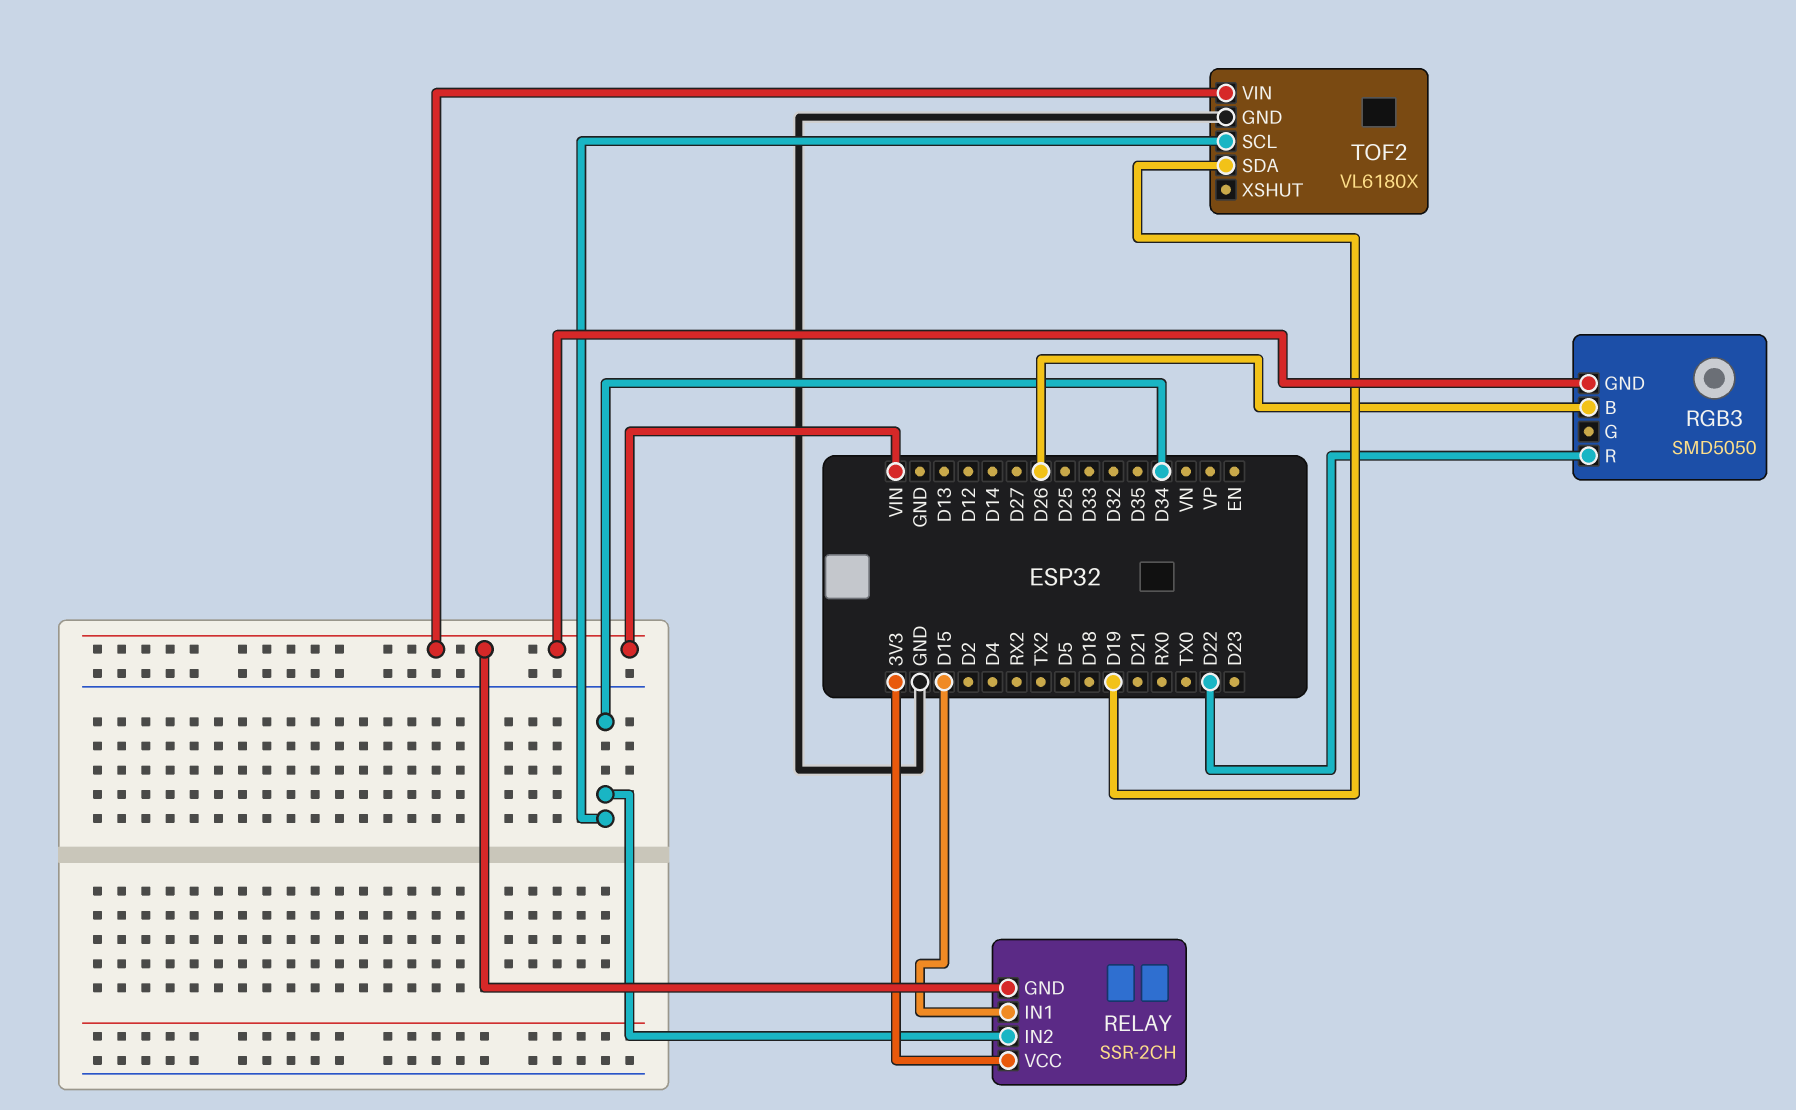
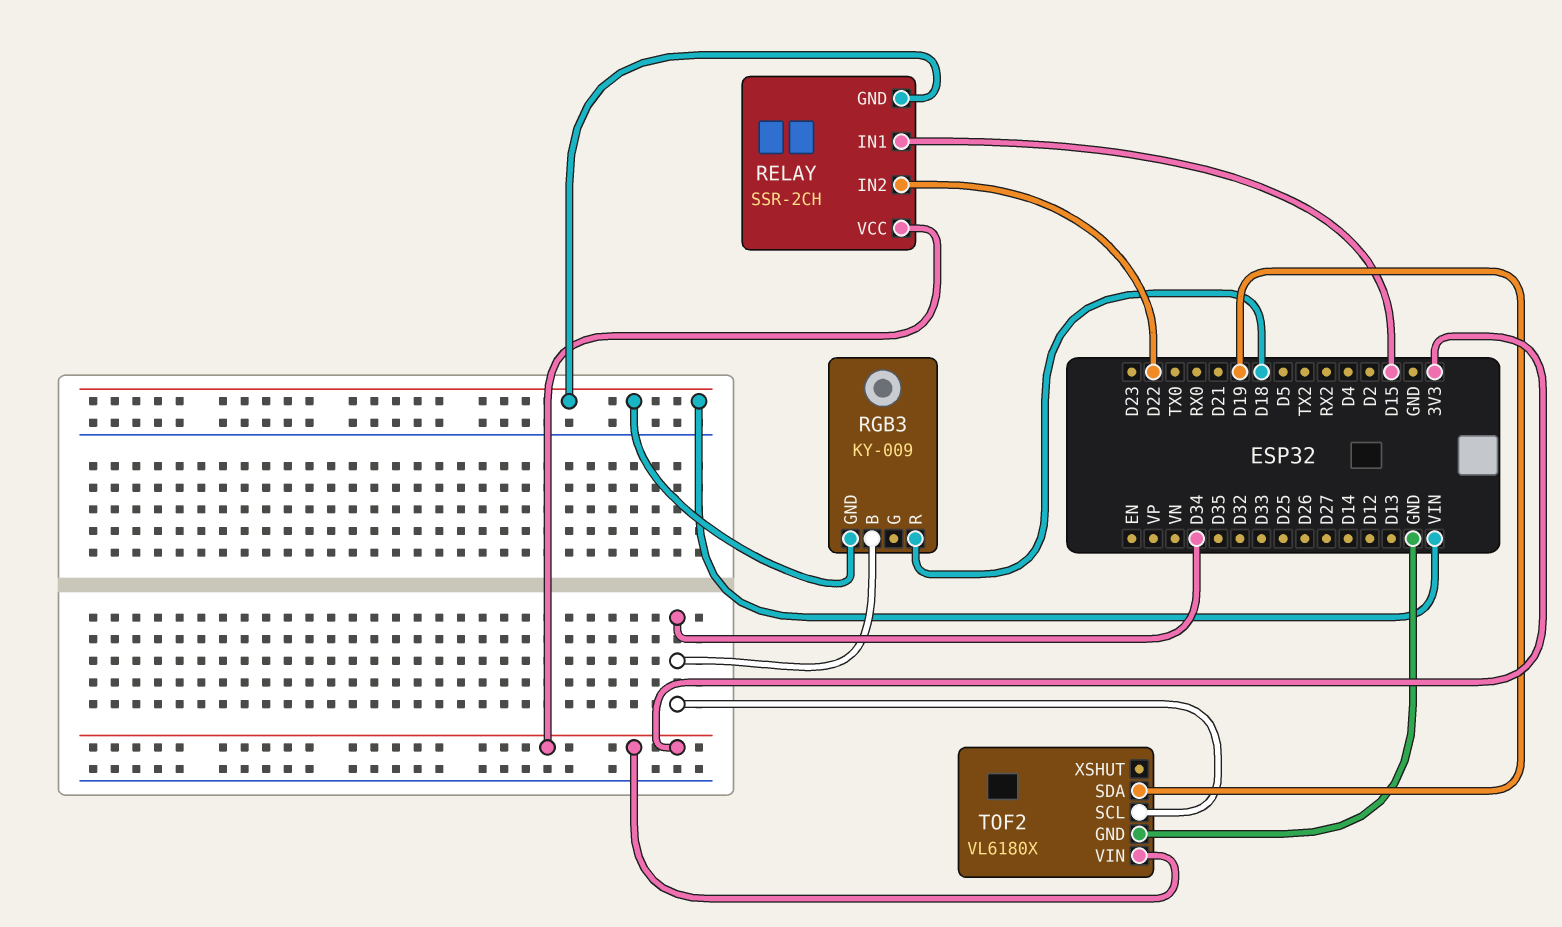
RELAY pin IN2: D34 -> D22
RGB3: SMD5050 -> KY-009
RGB3 pin B: D26 -> D34
RGB3 pin R: D22 -> D18
TOF2 pin VIN: VIN -> 3V3

